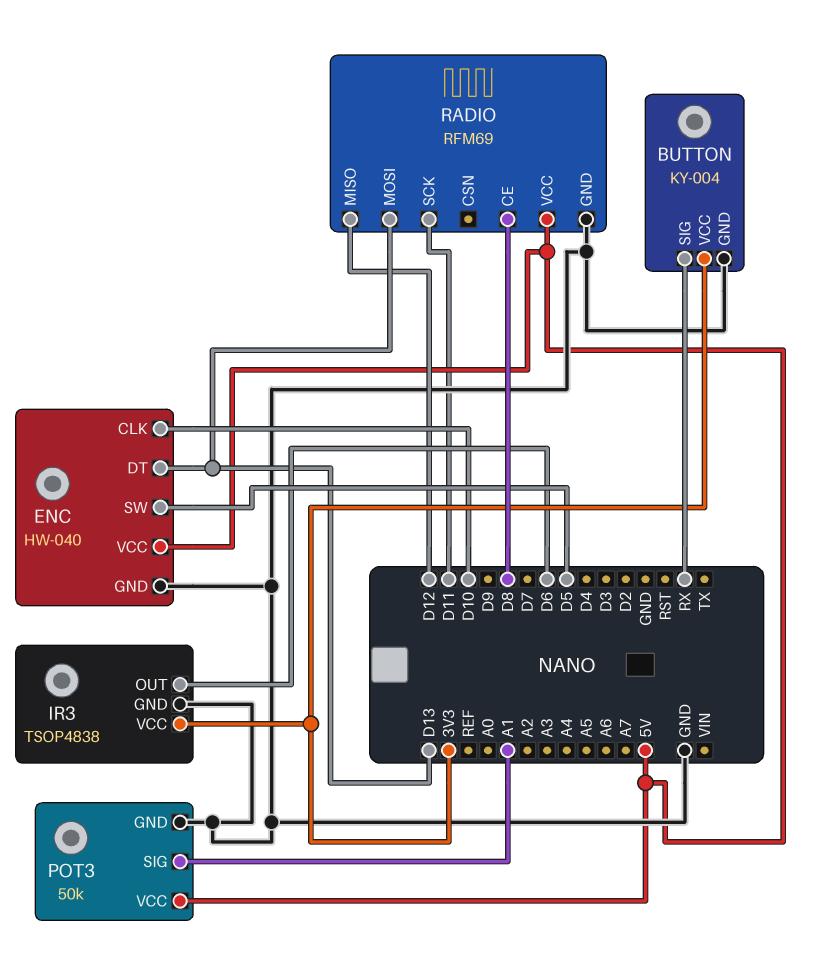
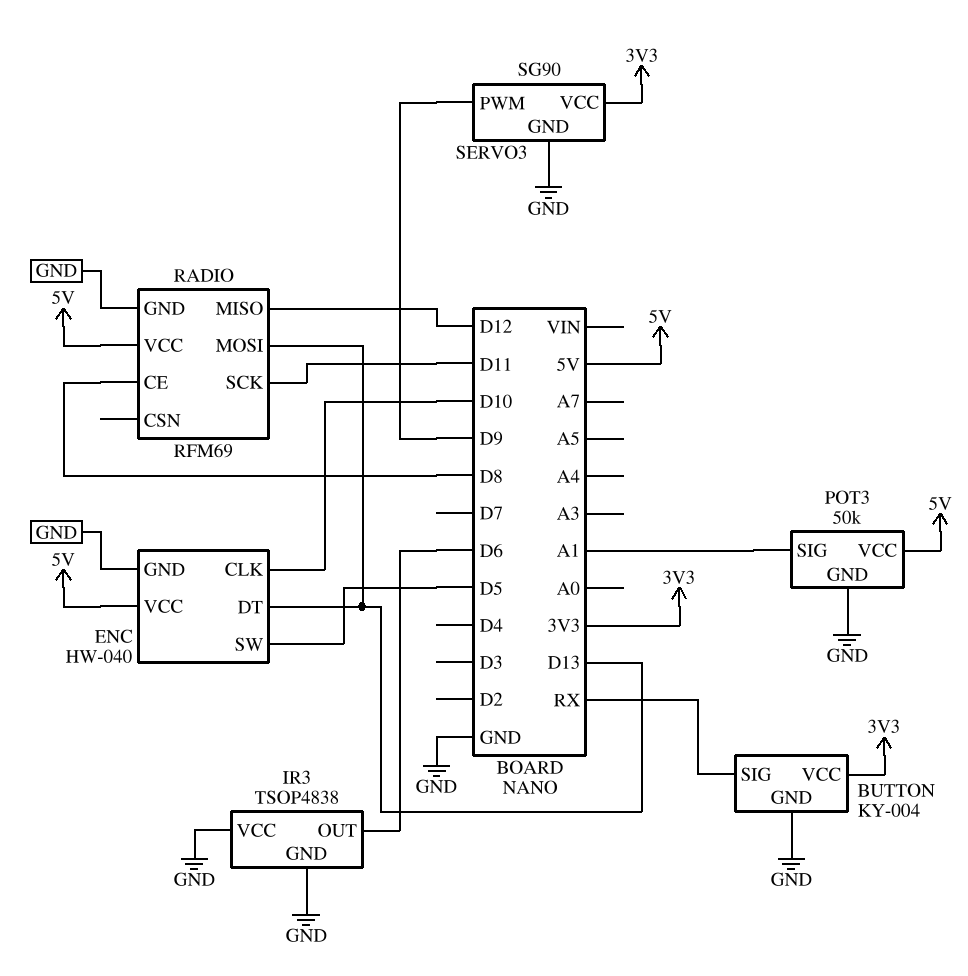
IR3 pin VCC: 3V3 -> GND
SERVO3: none -> SG90
SERVO3 pin GND: none -> GND
SERVO3 pin PWM: none -> D9
SERVO3 pin VCC: none -> 3V3

